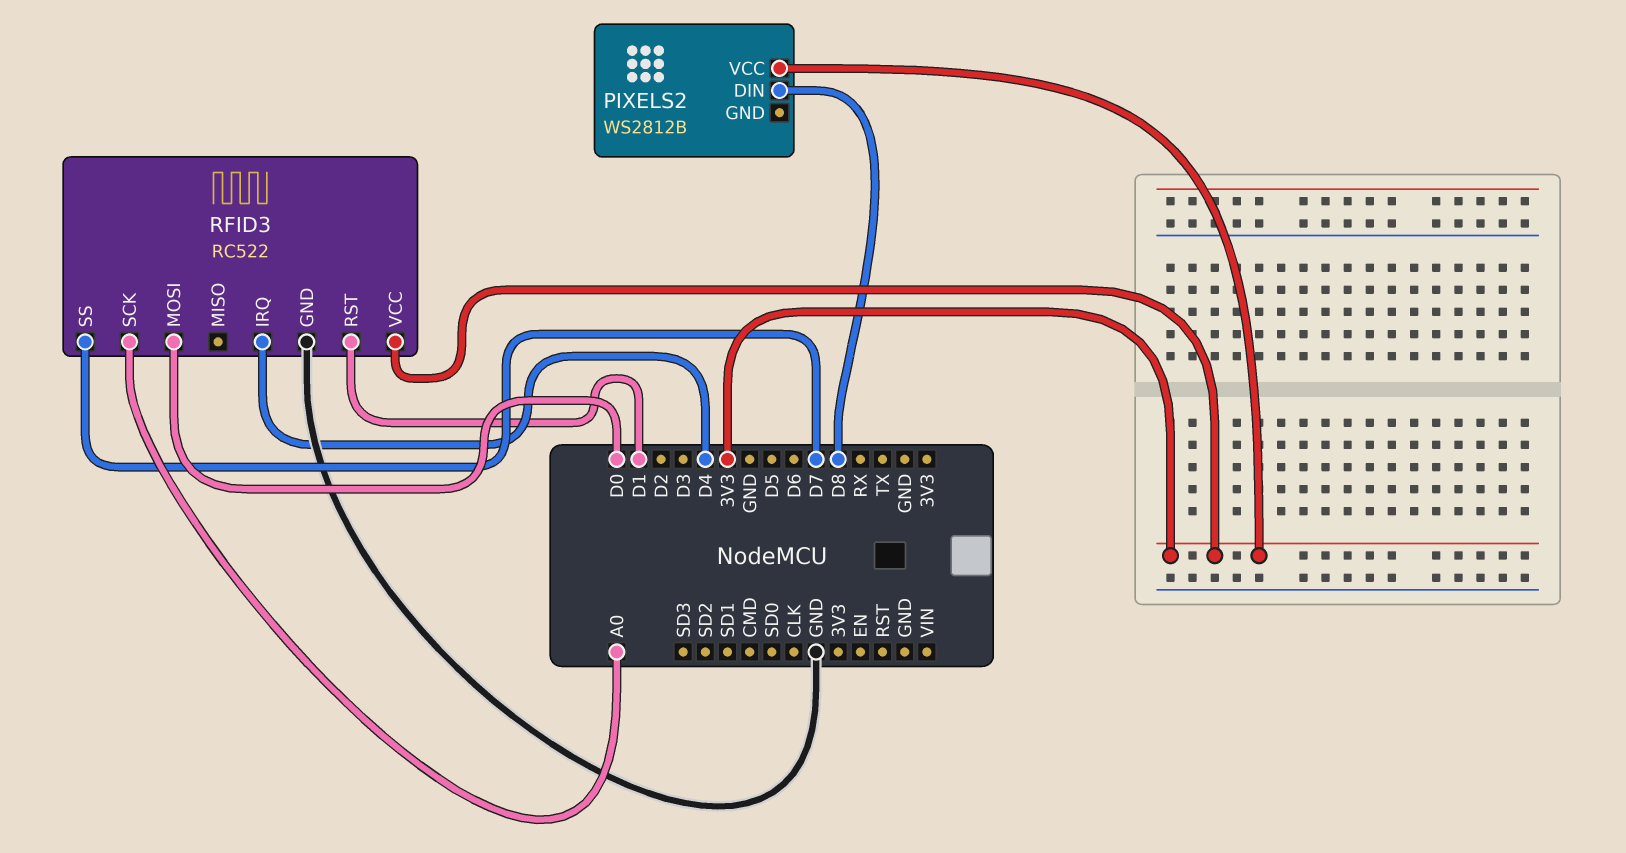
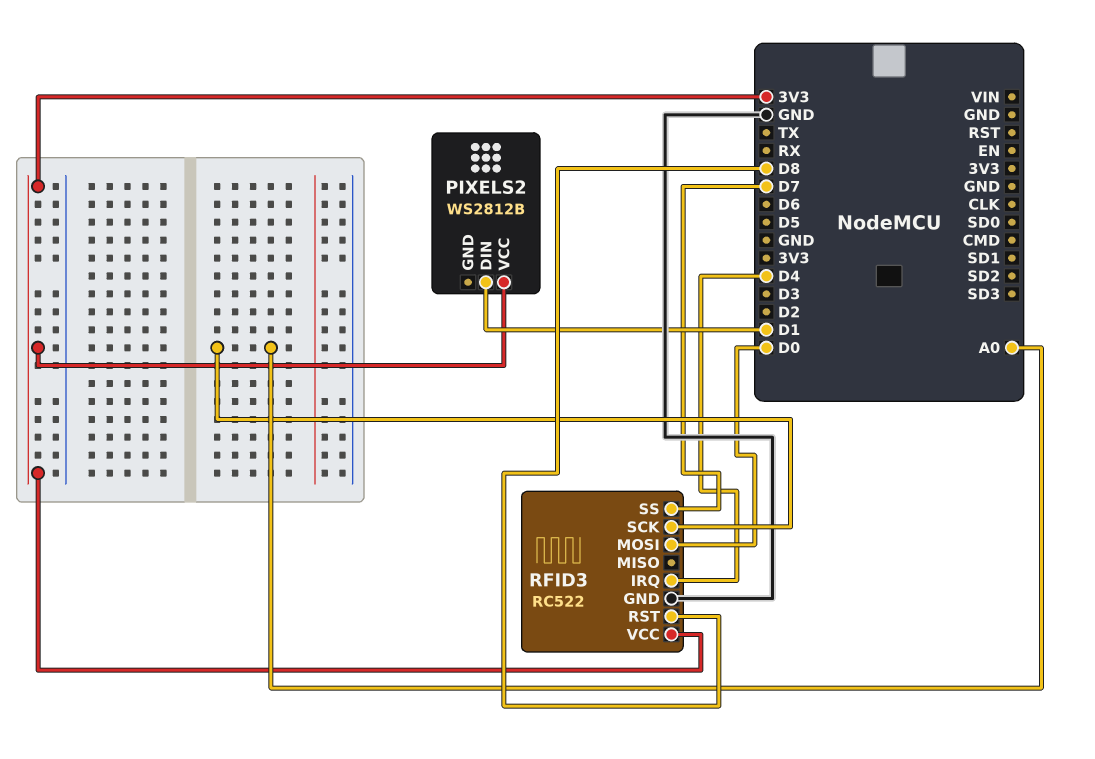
PIXELS2 pin DIN: D8 -> D1
RFID3 pin RST: D1 -> D8

